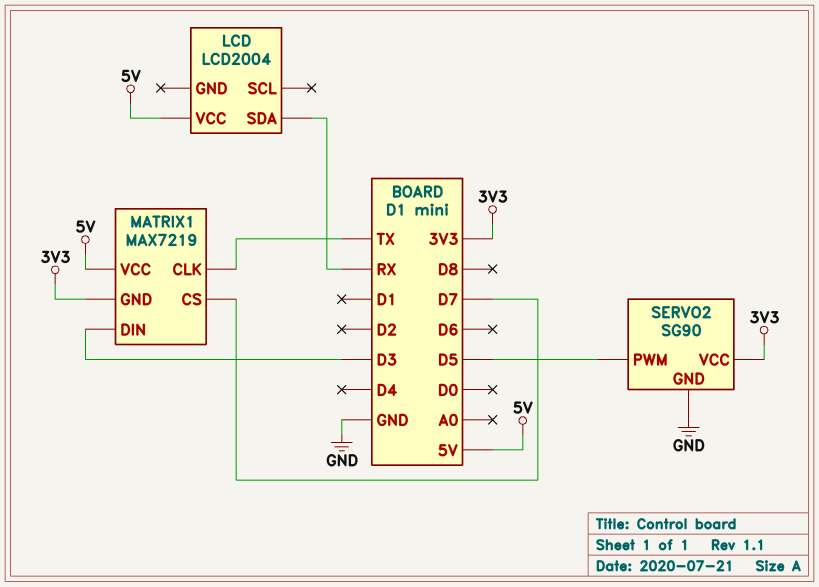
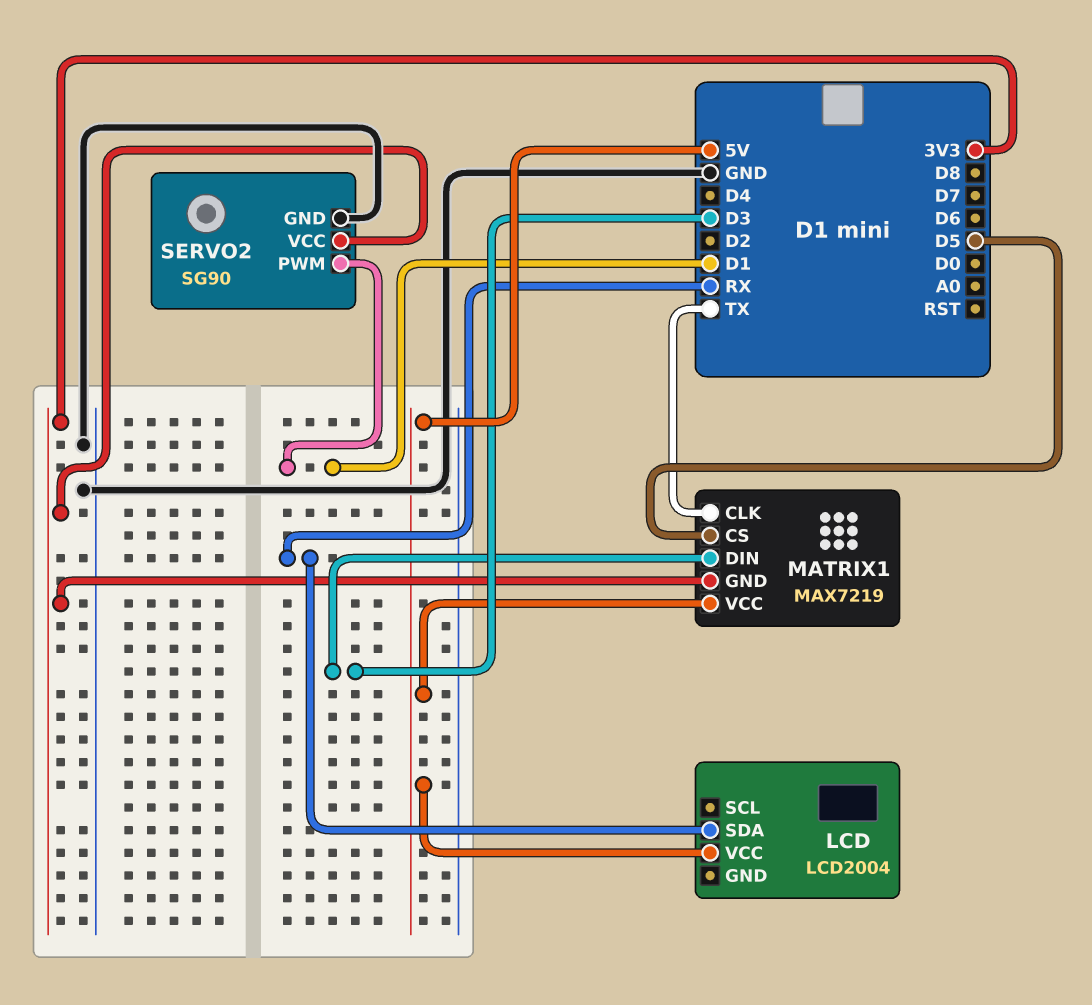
MATRIX1 pin CS: D7 -> D5
SERVO2 pin PWM: D5 -> D1

